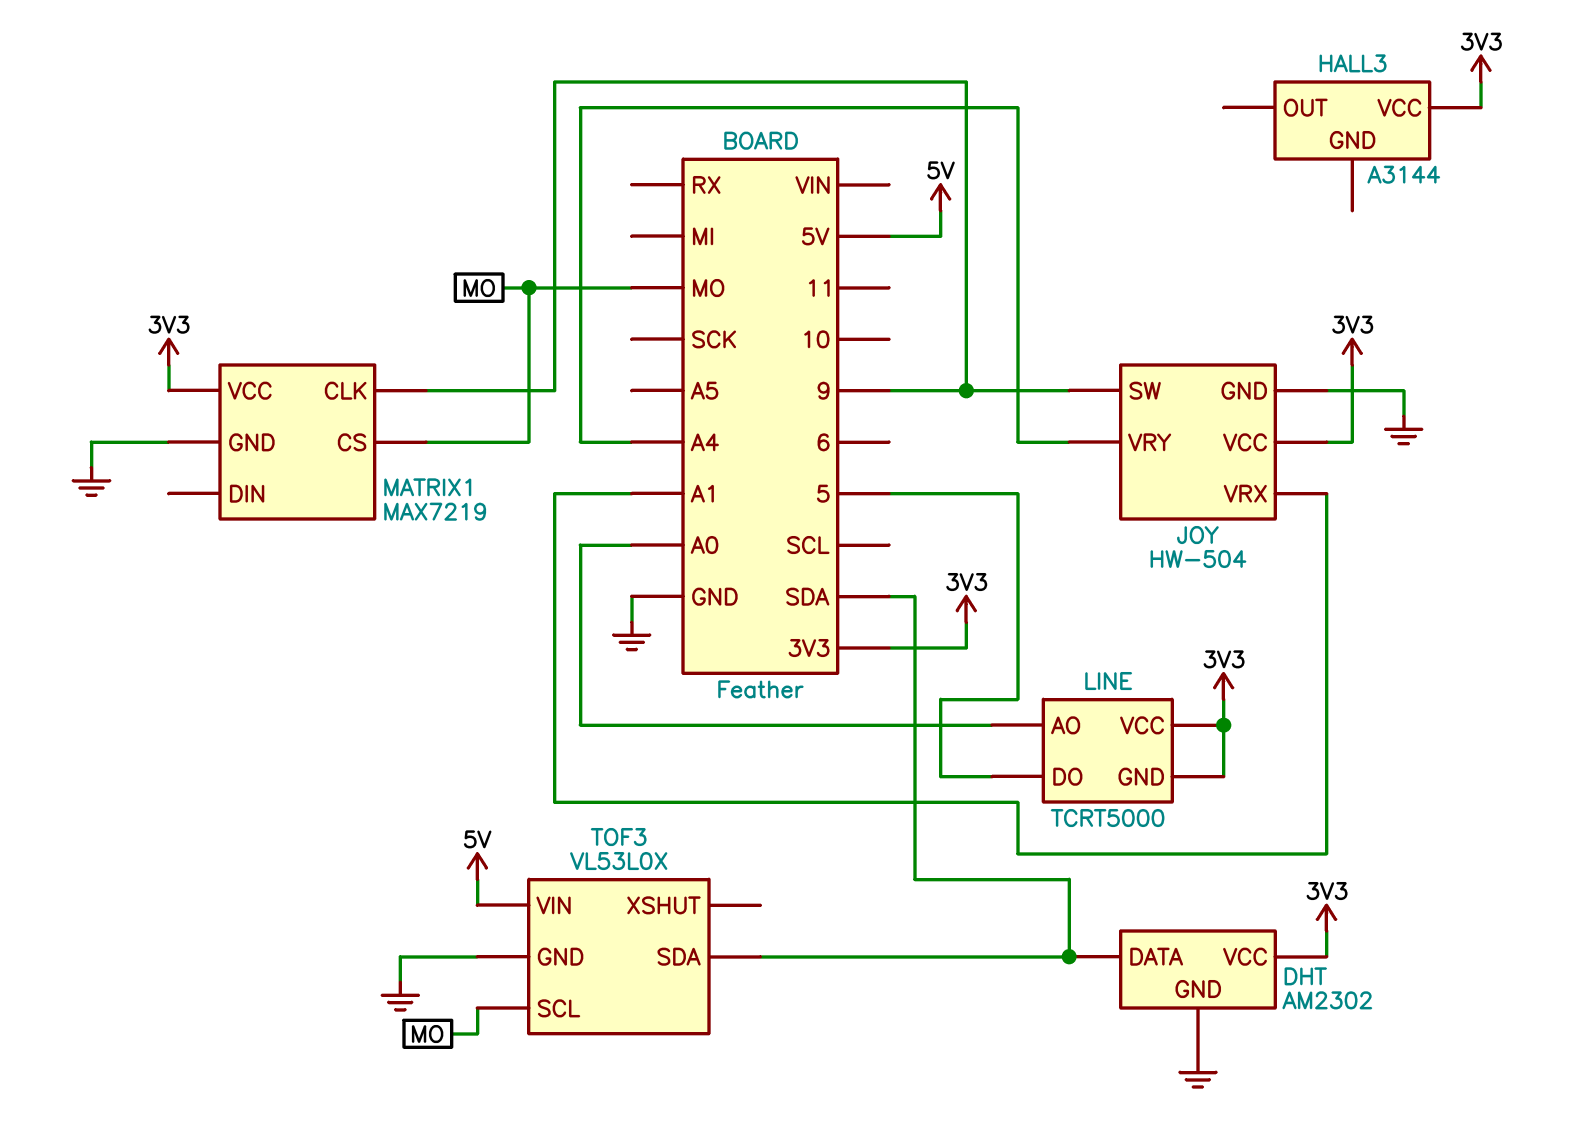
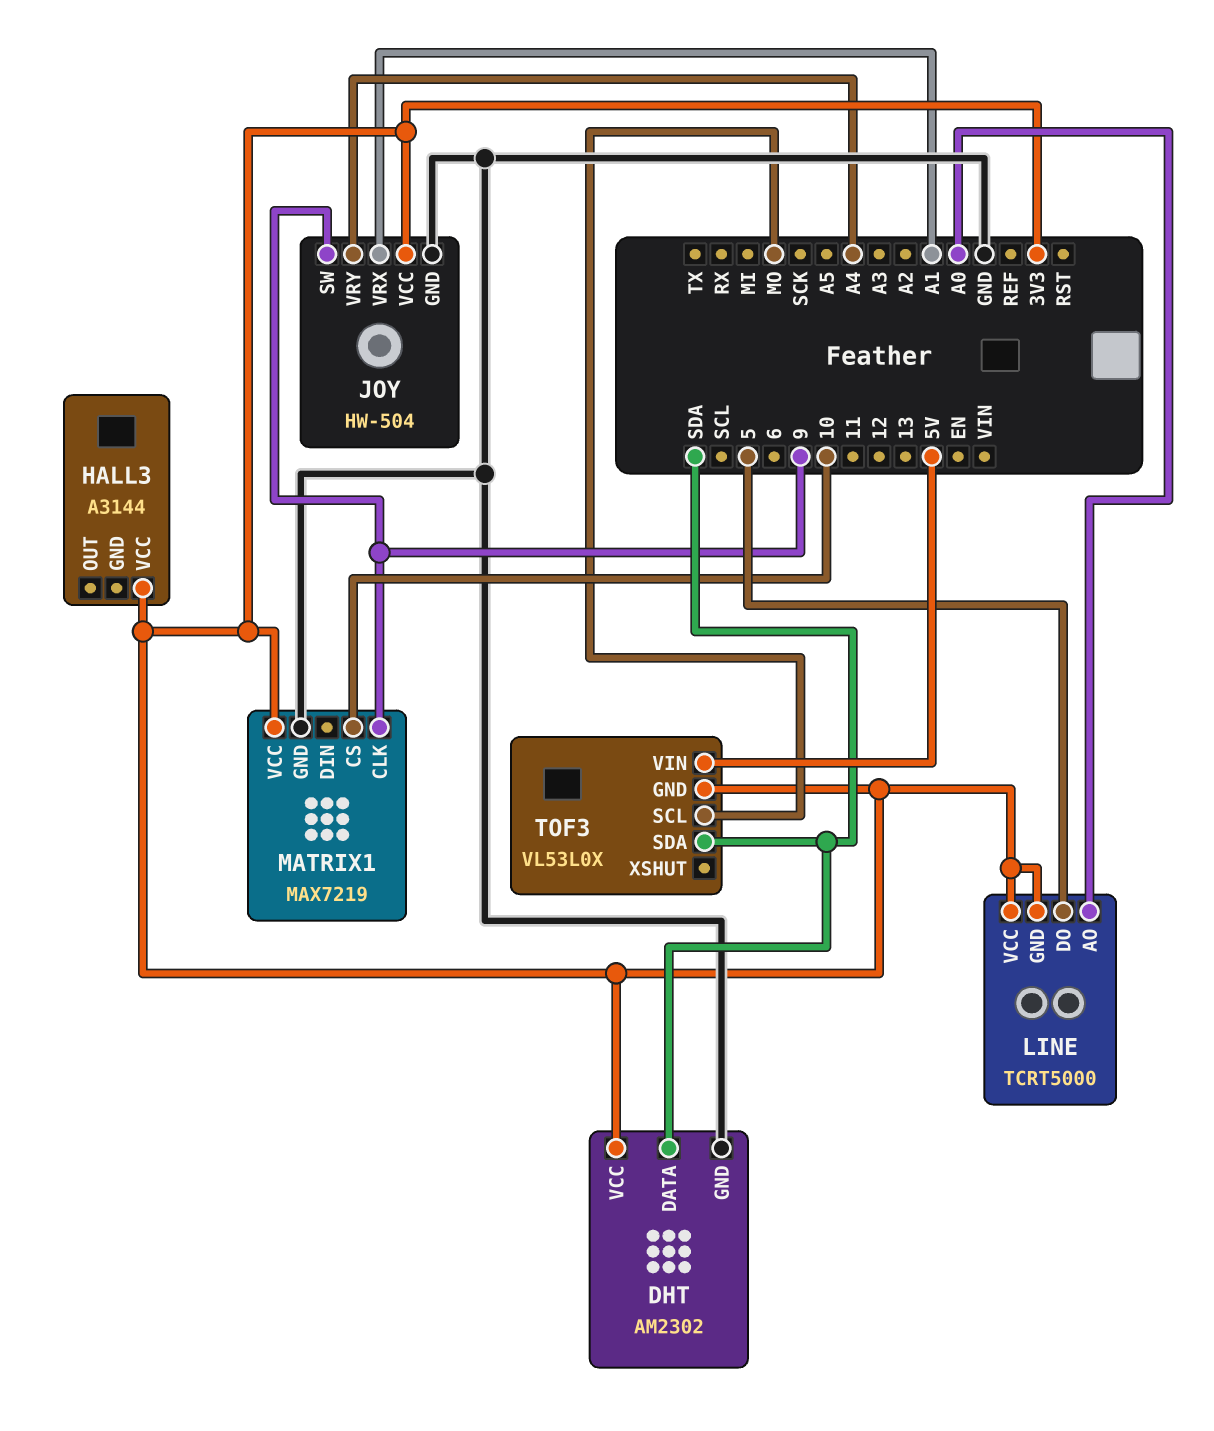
MATRIX1 pin CS: MO -> 10
TOF3 pin GND: GND -> 3V3

